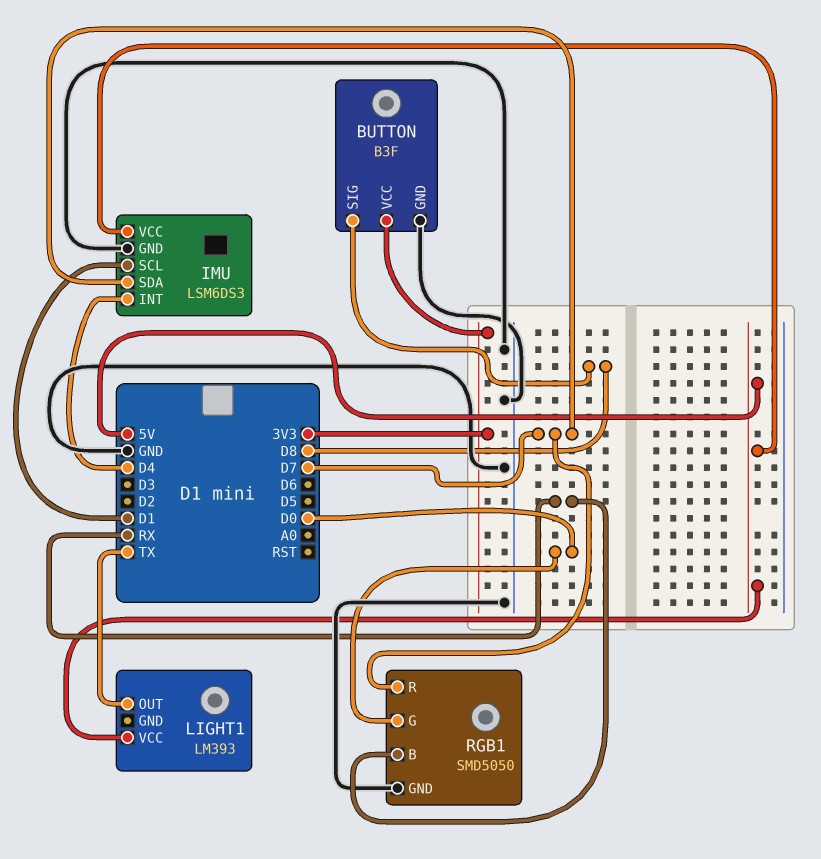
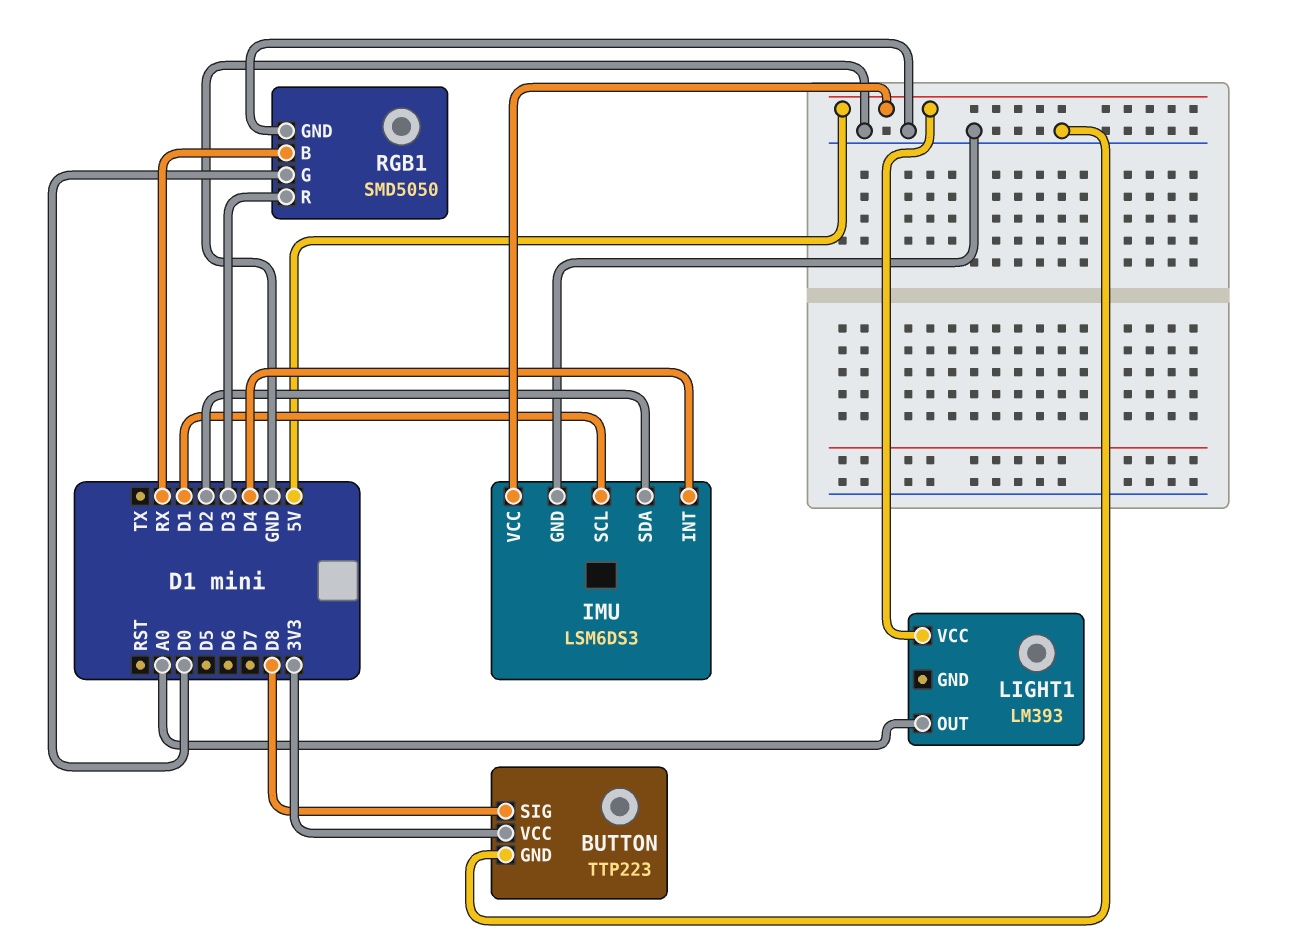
BUTTON: B3F -> TTP223
IMU pin SDA: D7 -> D2
LIGHT1 pin OUT: TX -> A0
RGB1 pin R: D7 -> D3

